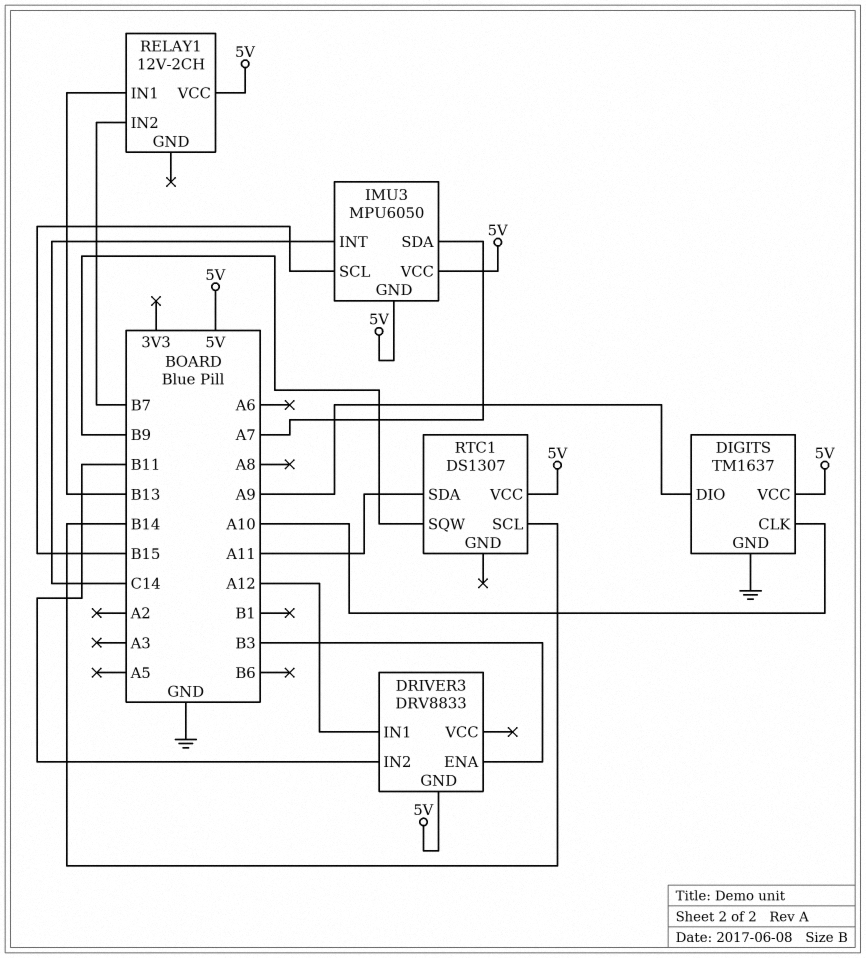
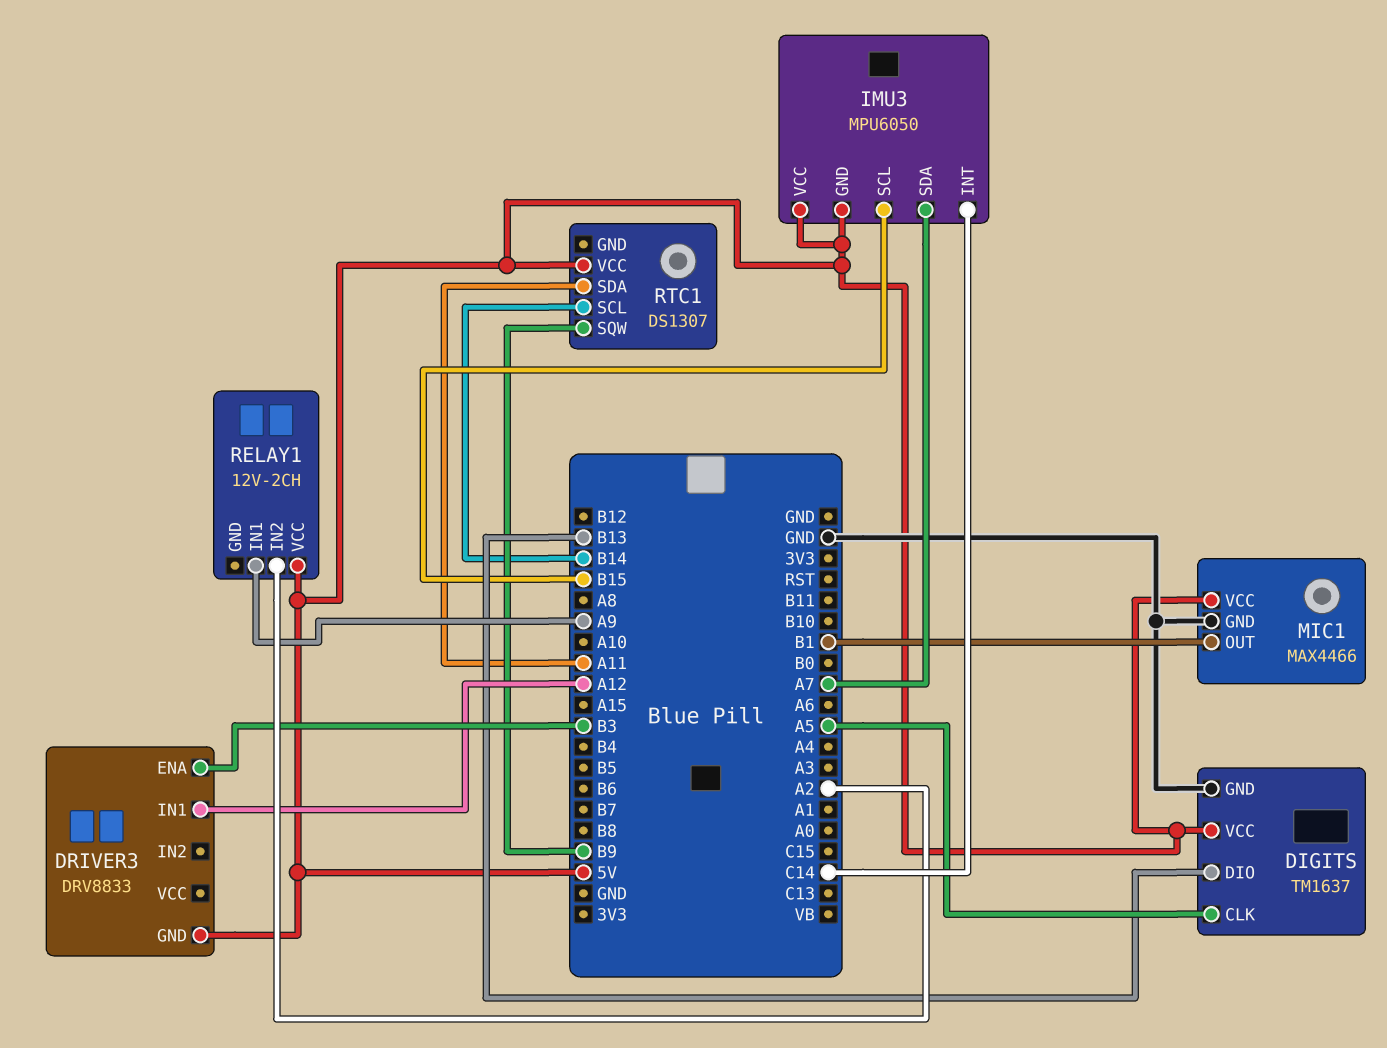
DIGITS pin CLK: A10 -> A5
DIGITS pin DIO: A9 -> B13
DRIVER3 pin IN2: B11 -> none
MIC1: none -> MAX4466
MIC1 pin GND: none -> GND
MIC1 pin OUT: none -> B1
MIC1 pin VCC: none -> 5V
RELAY1 pin IN1: B13 -> A9
RELAY1 pin IN2: B7 -> A2

